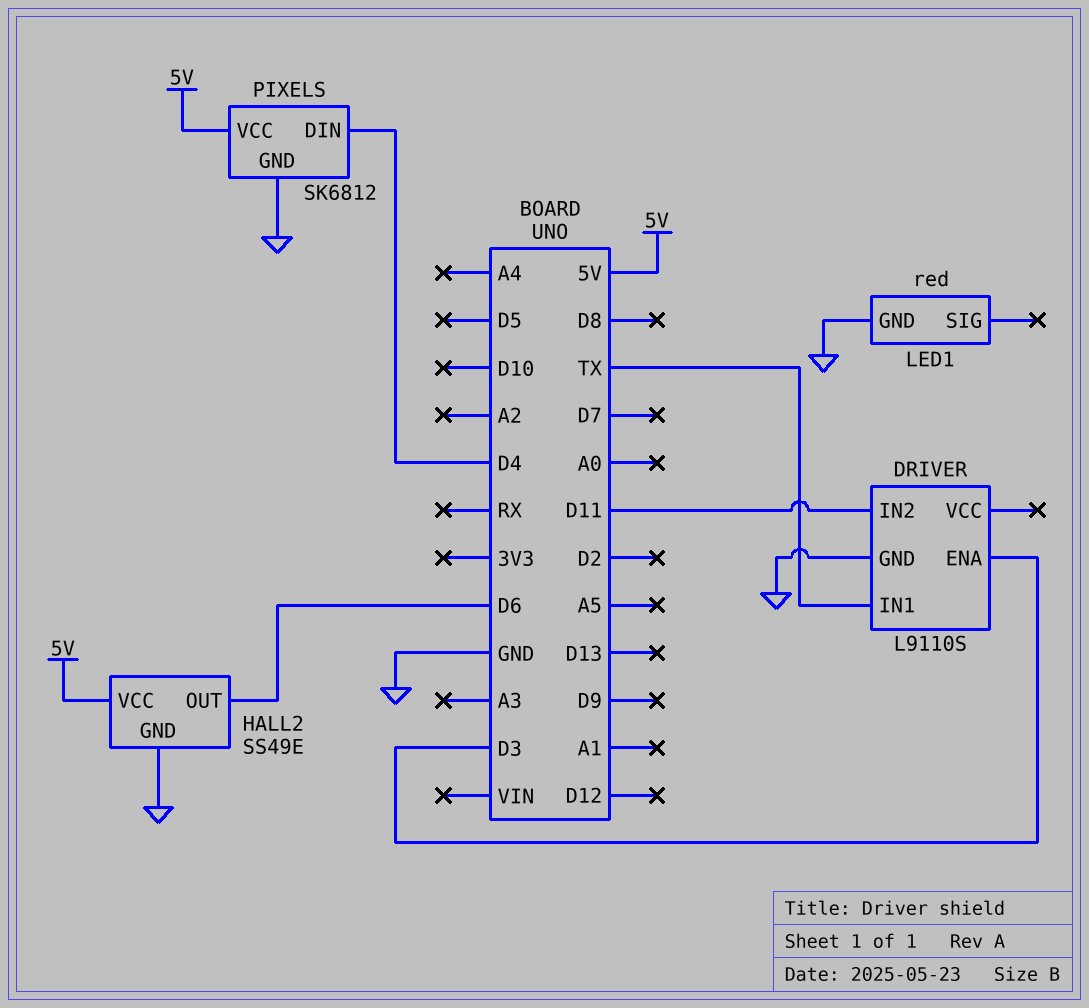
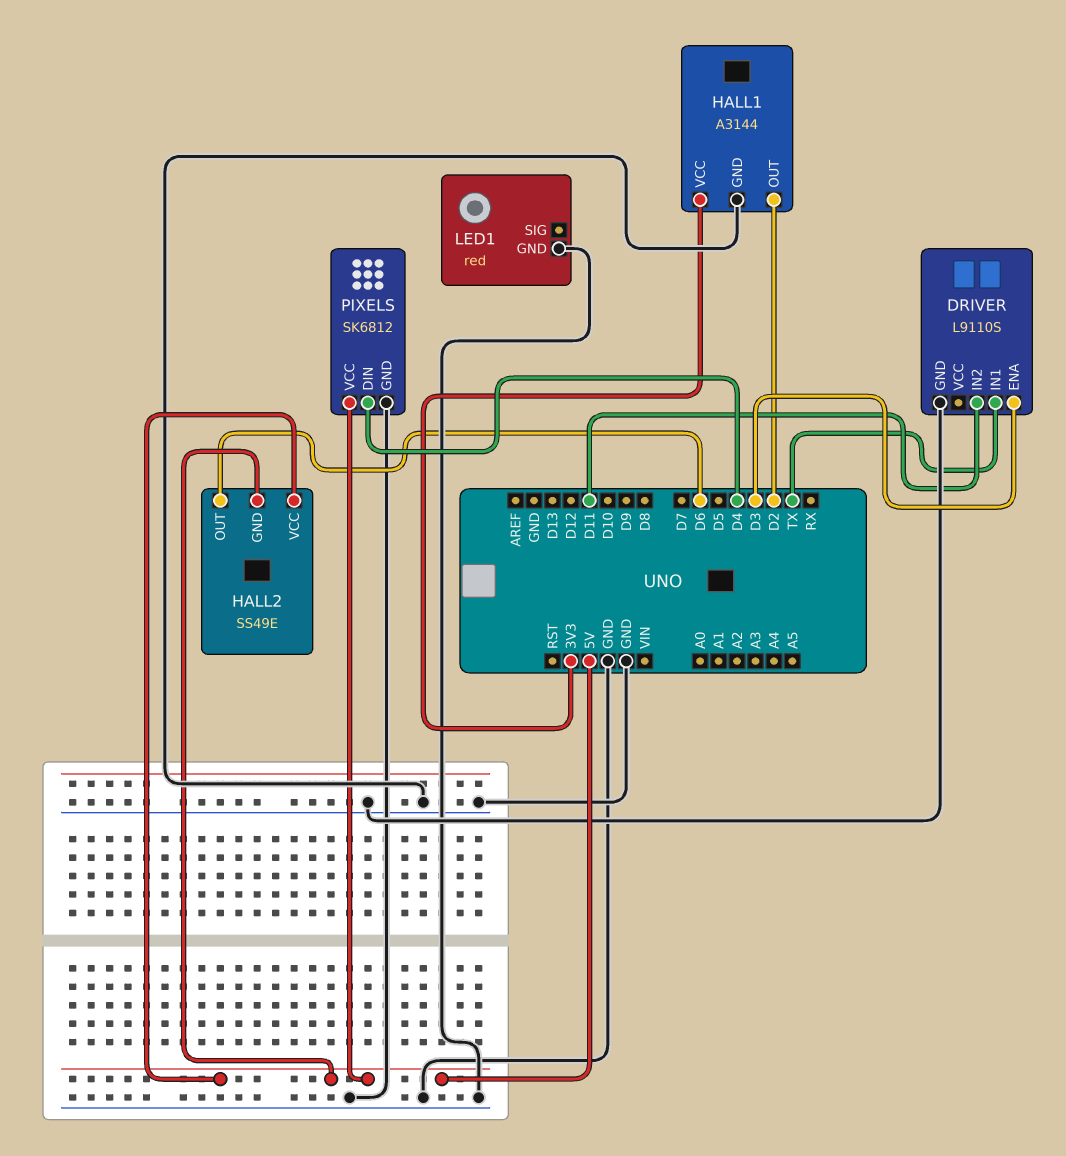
HALL1: none -> A3144
HALL1 pin GND: none -> GND
HALL1 pin OUT: none -> D2
HALL1 pin VCC: none -> 3V3
HALL2 pin GND: GND -> 5V

